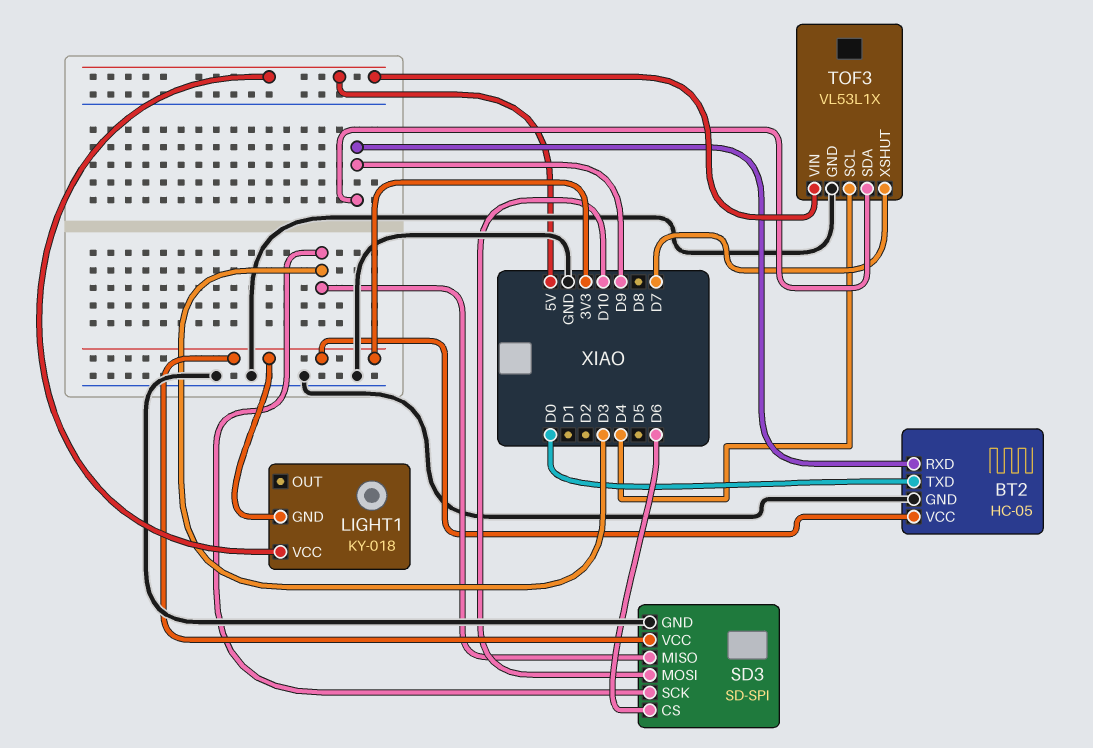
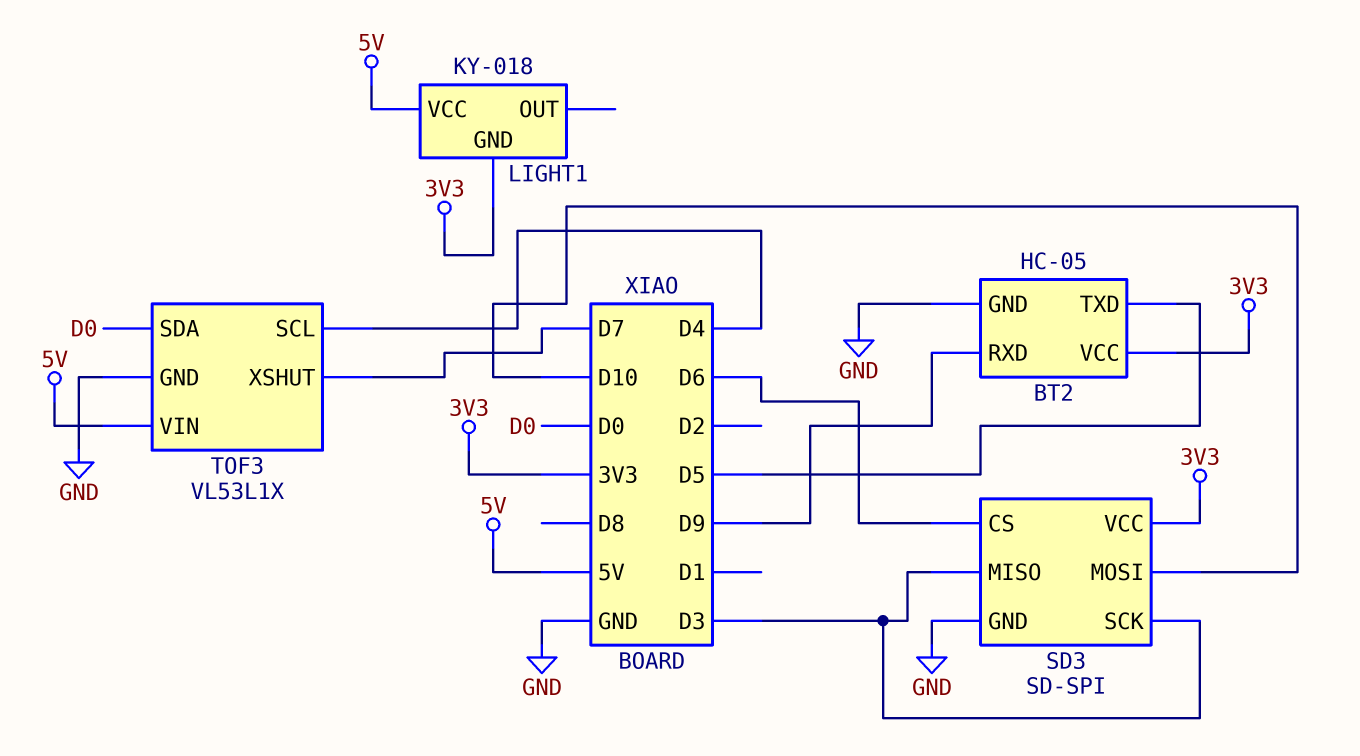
BT2 pin TXD: D0 -> D5
TOF3 pin SDA: D9 -> D0

